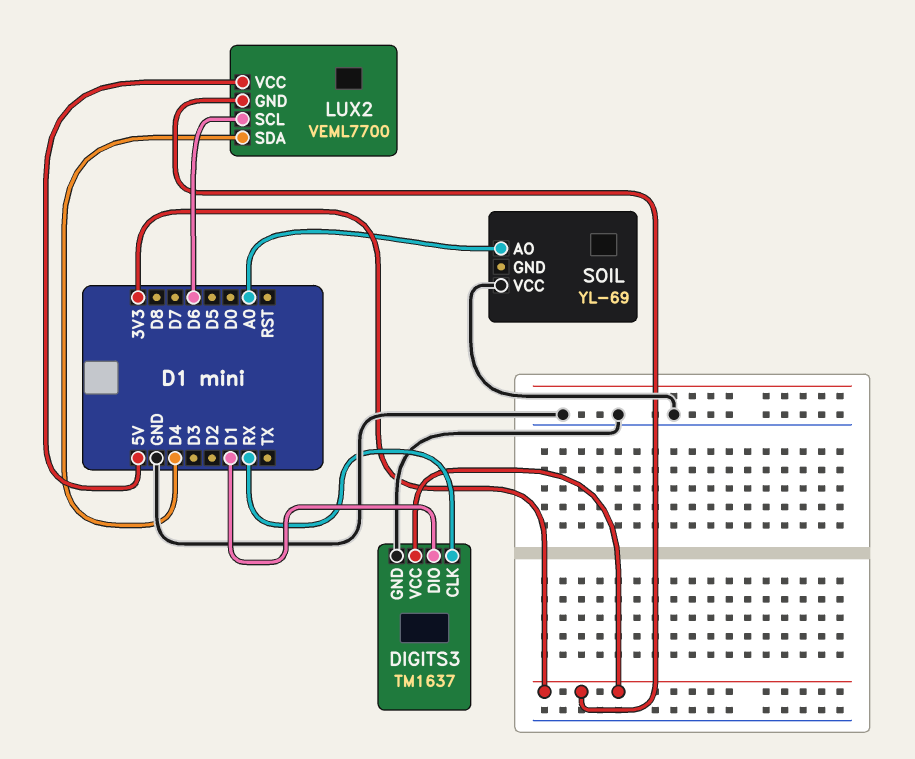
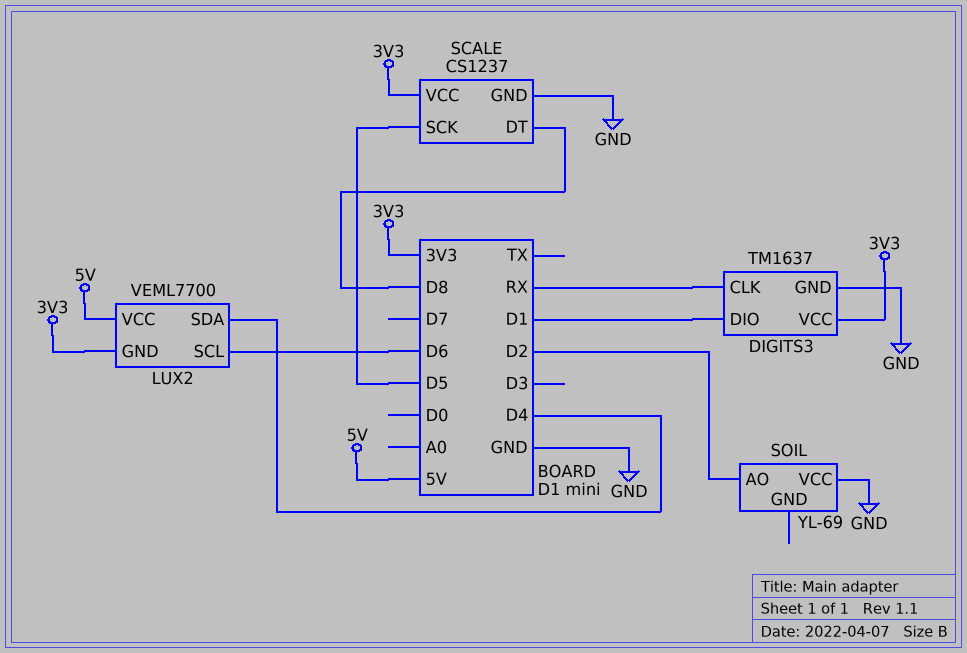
SCALE: none -> CS1237
SCALE pin DT: none -> D8
SCALE pin GND: none -> GND
SCALE pin SCK: none -> D5
SCALE pin VCC: none -> 3V3
SOIL pin AO: A0 -> D2

